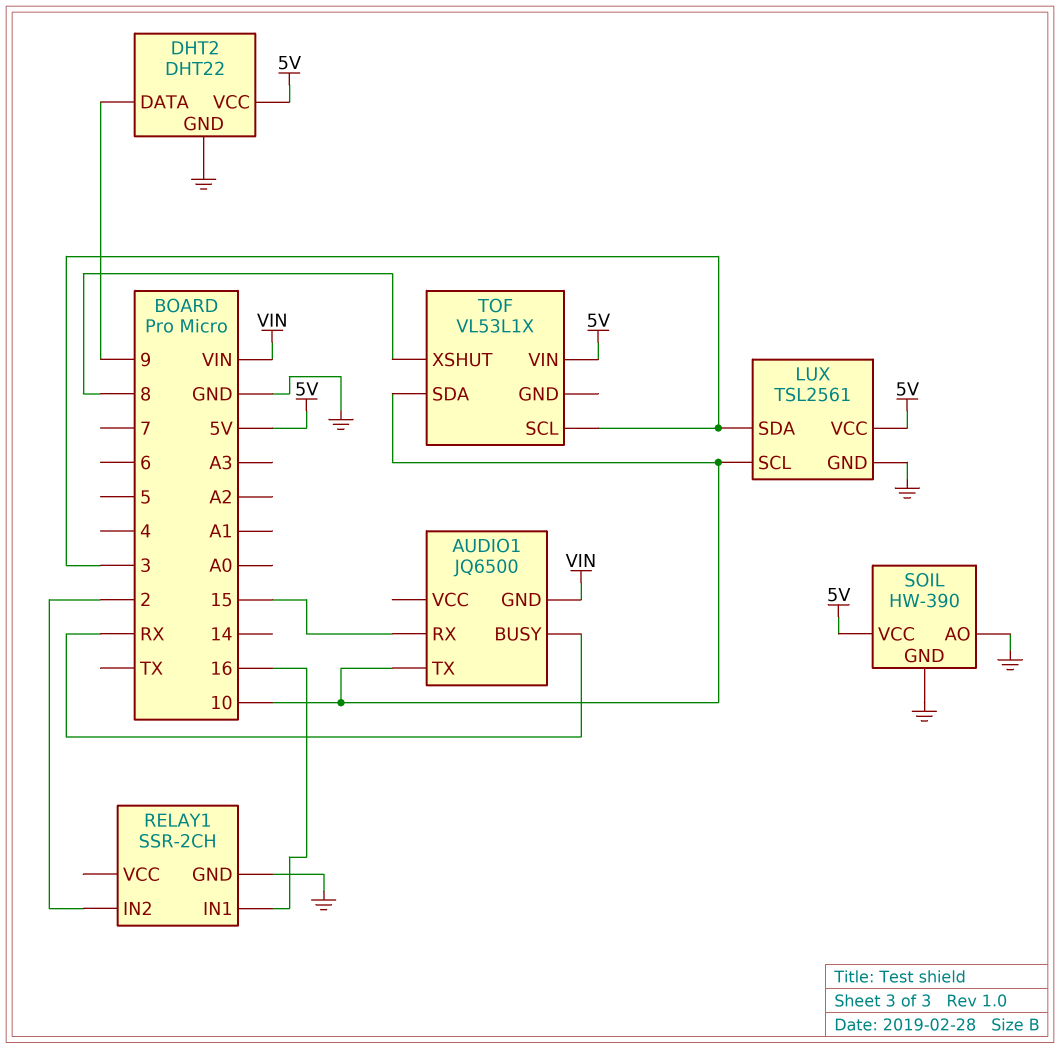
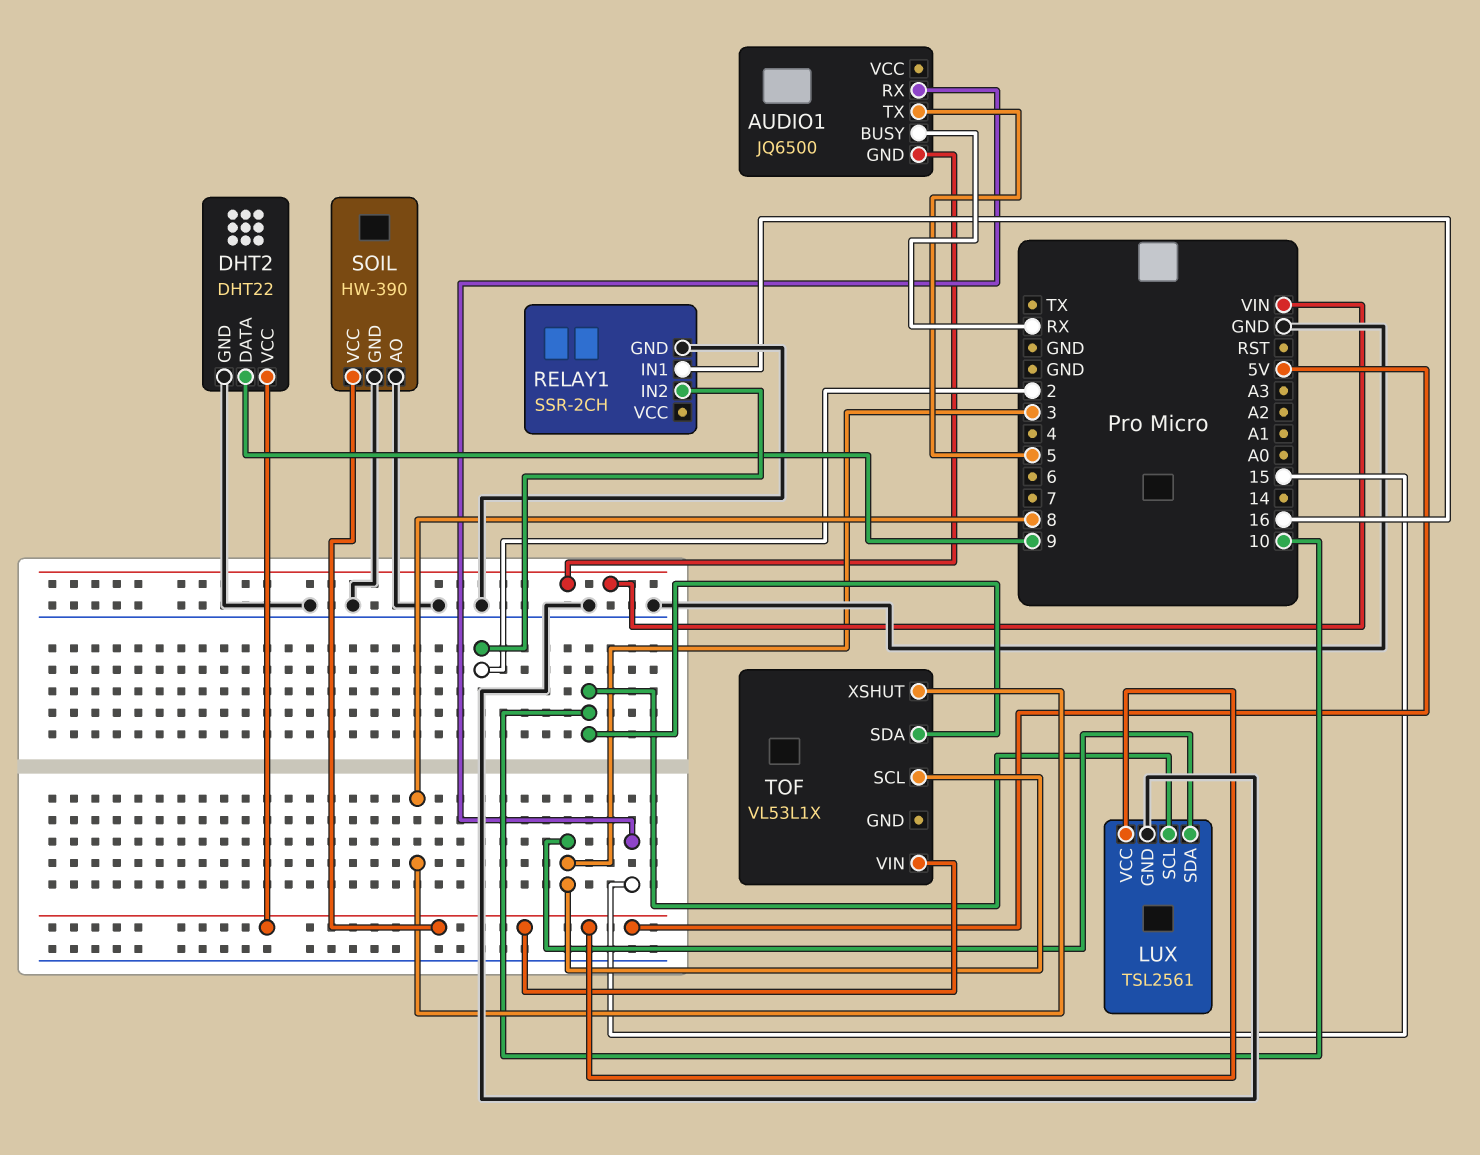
AUDIO1 pin TX: 10 -> 5

